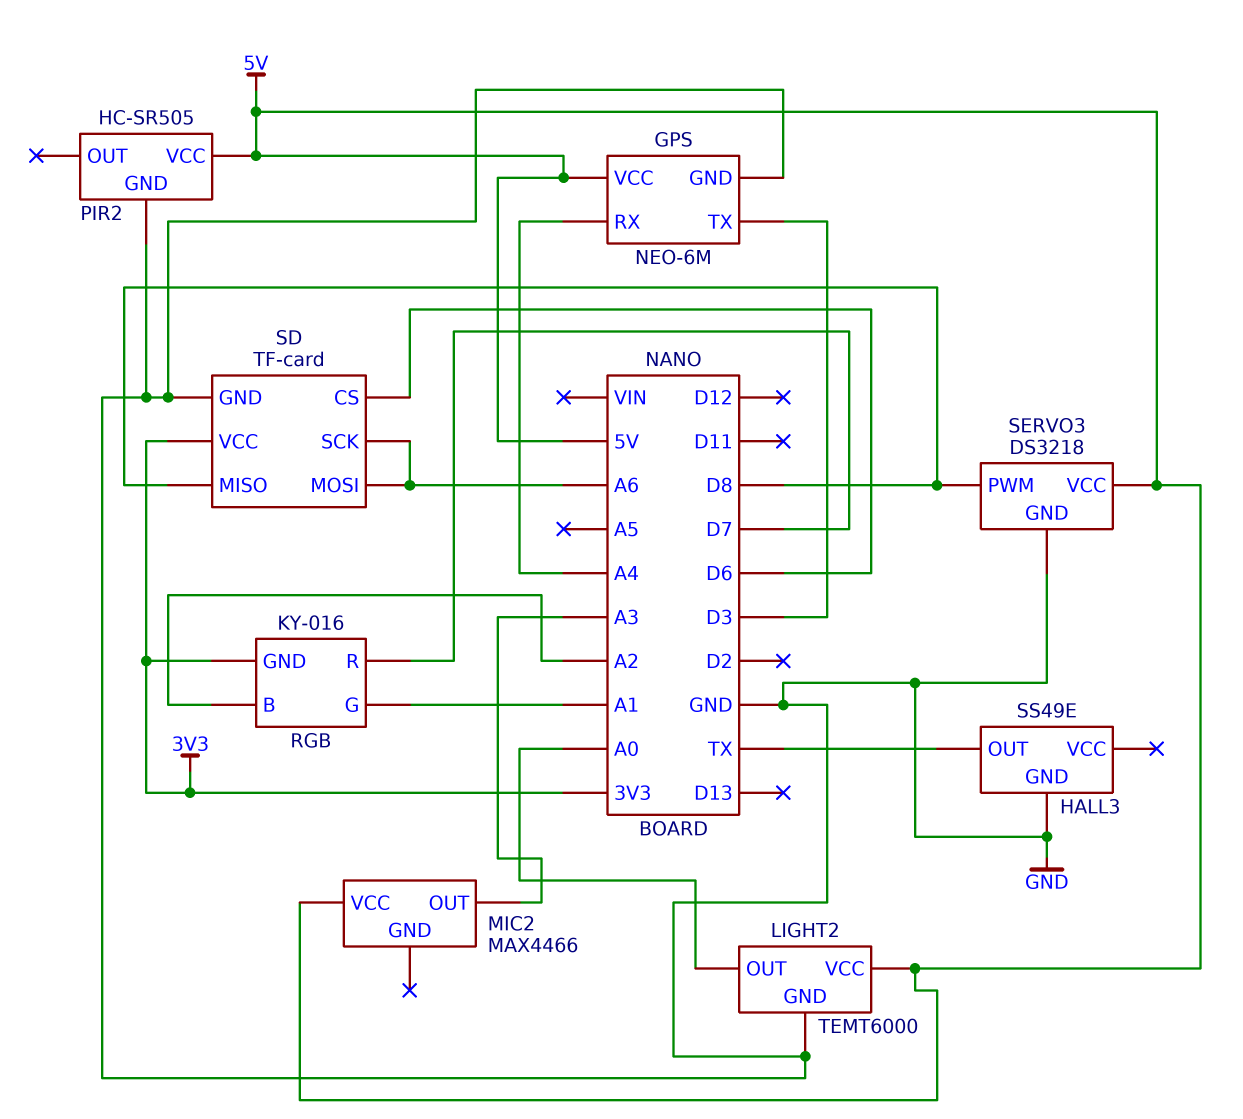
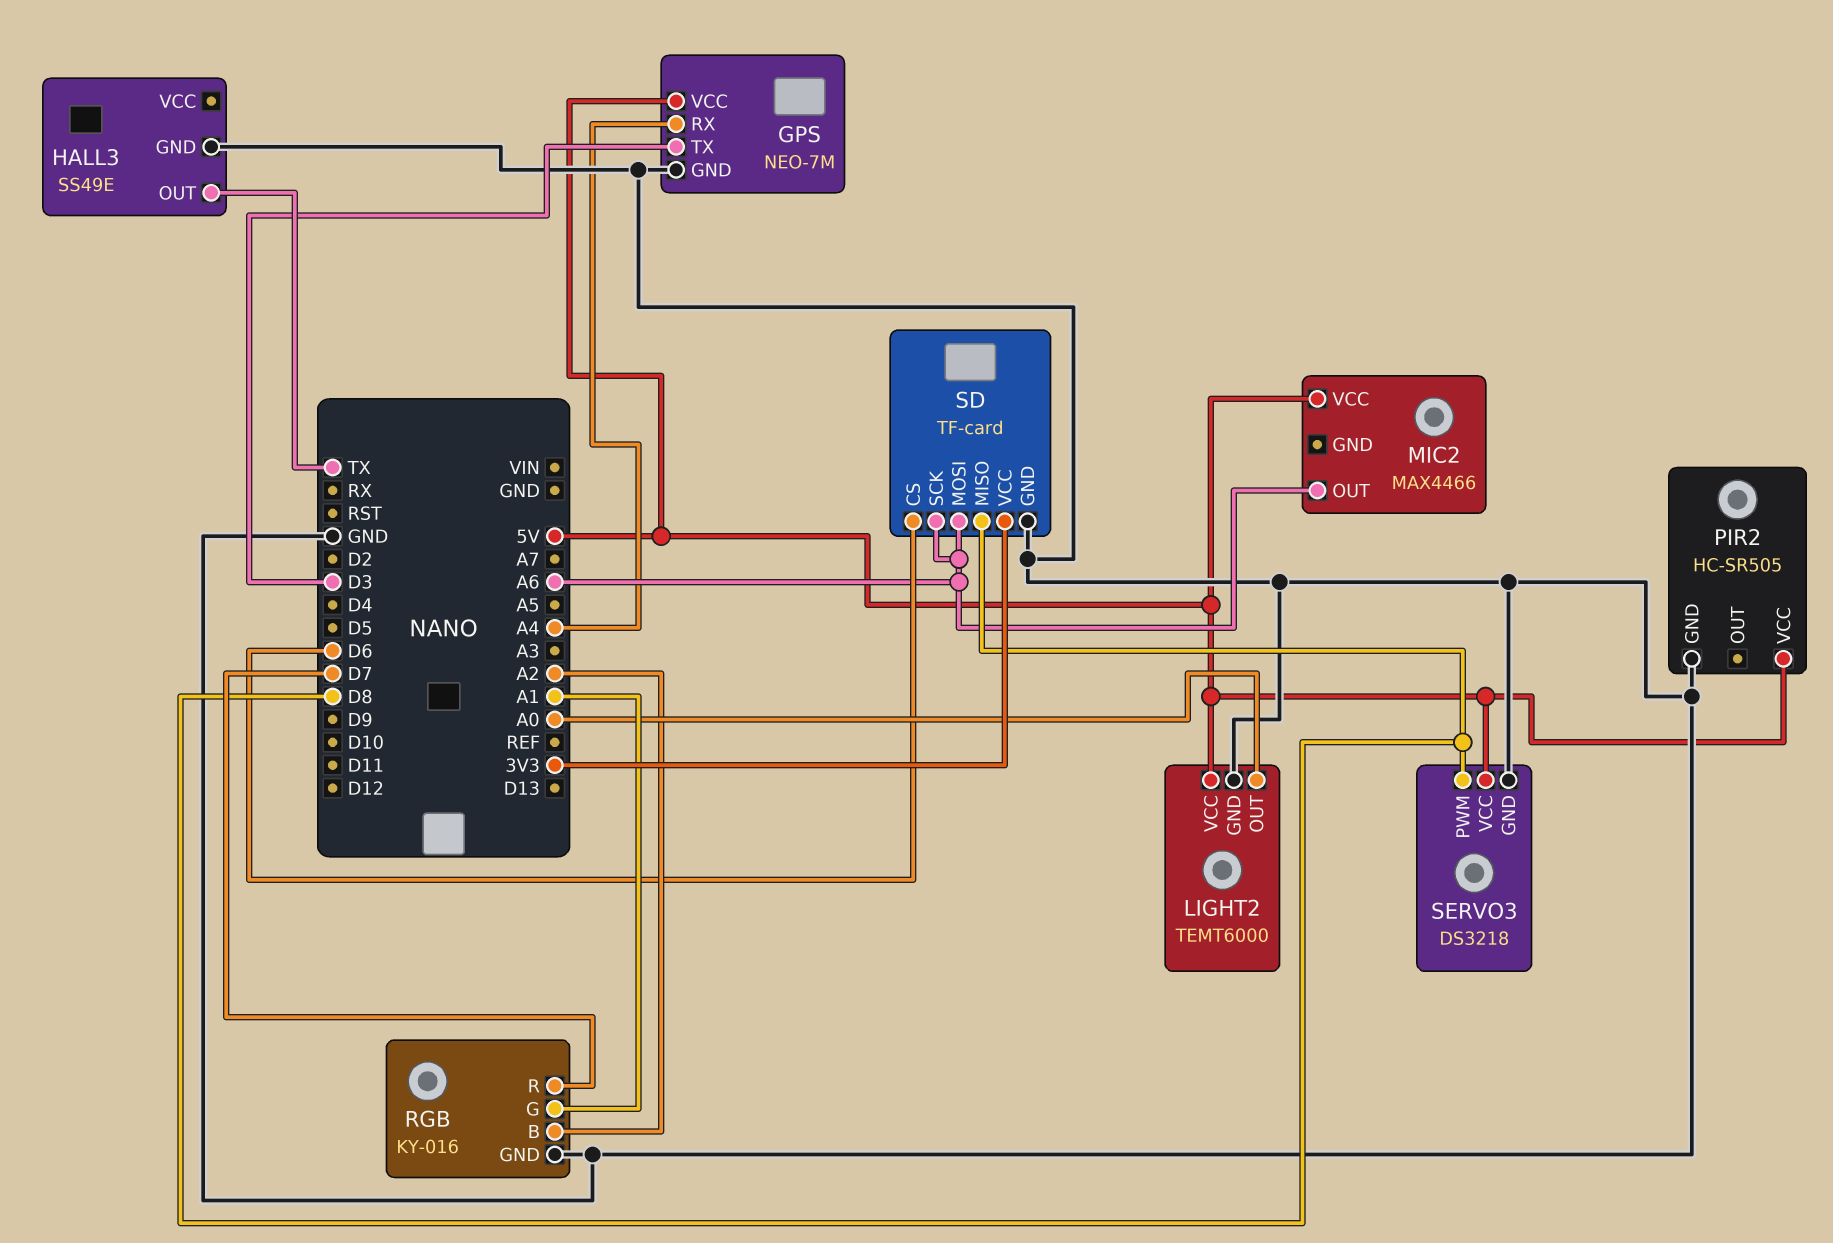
GPS: NEO-6M -> NEO-7M
MIC2 pin OUT: A3 -> A6
RGB pin GND: 3V3 -> GND

